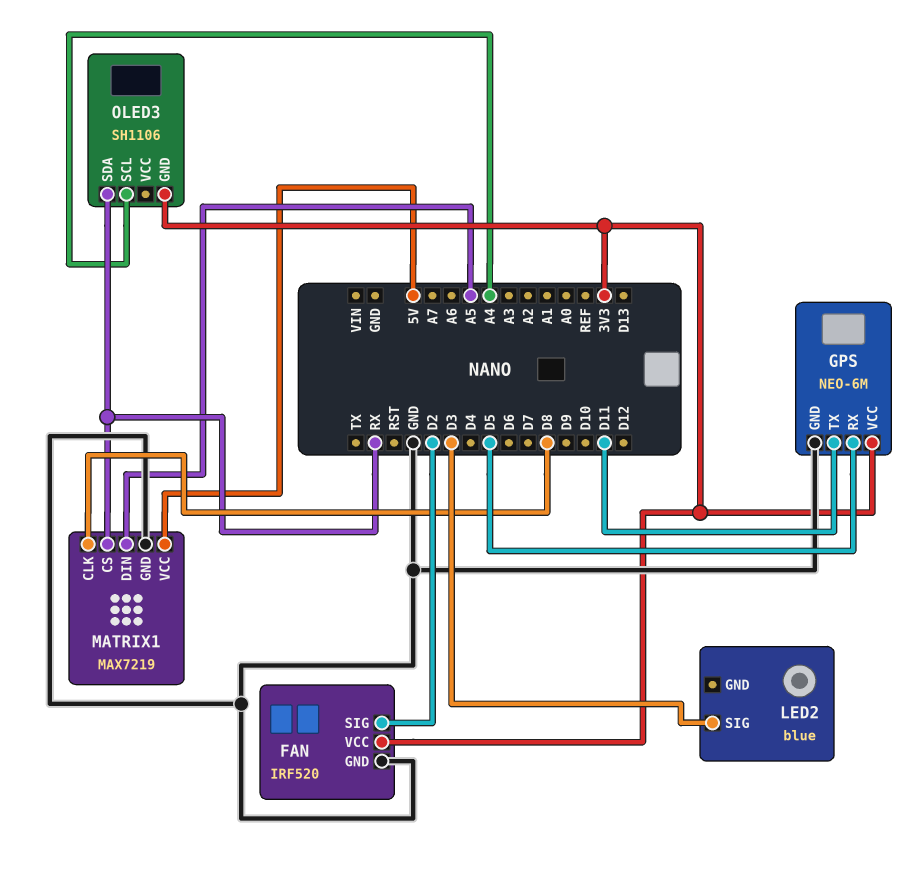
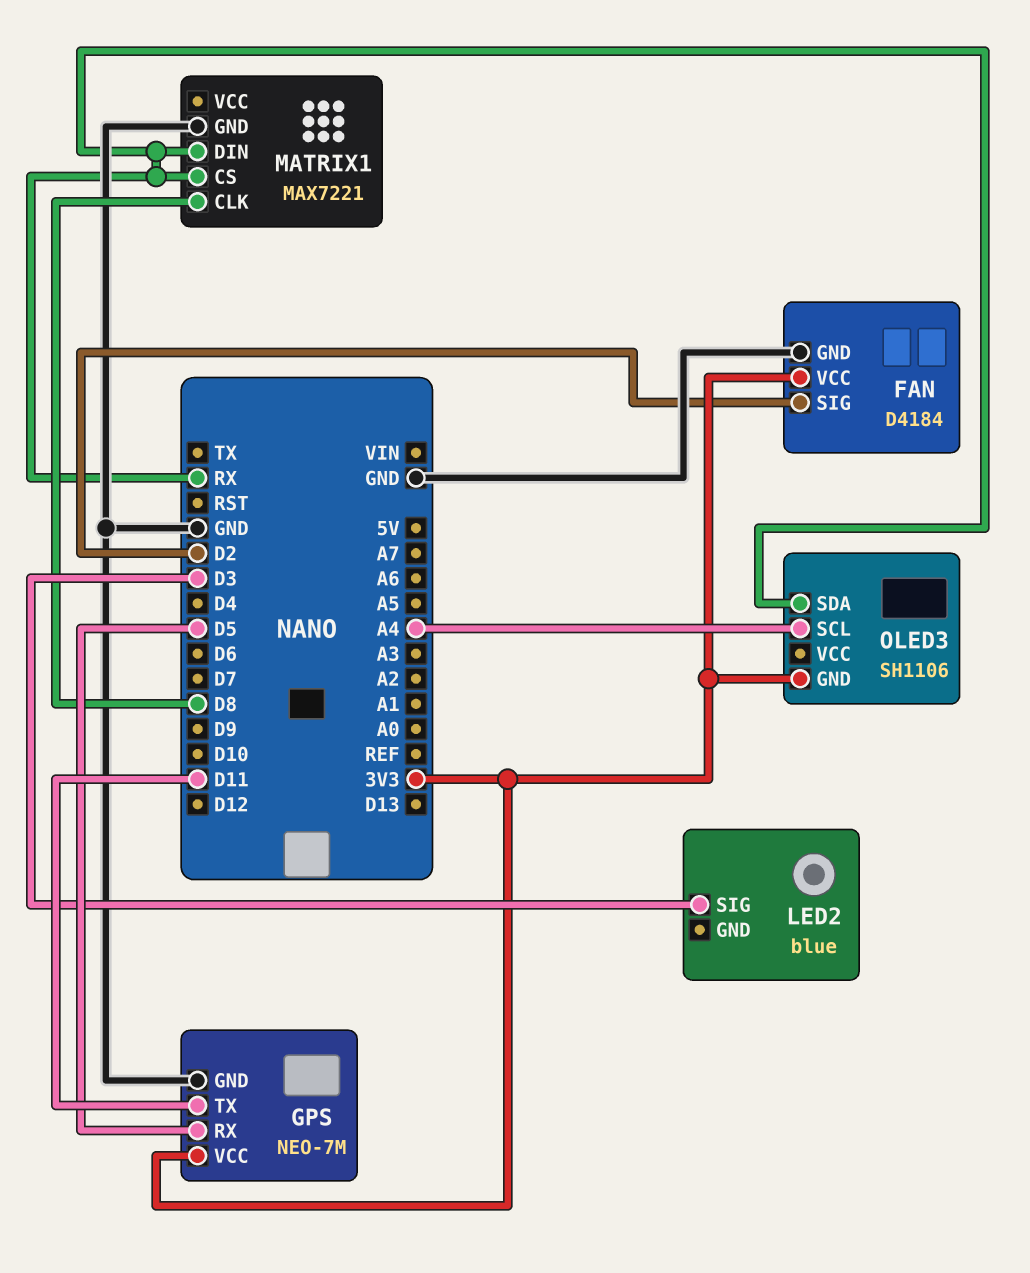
FAN: IRF520 -> D4184
GPS: NEO-6M -> NEO-7M
MATRIX1: MAX7219 -> MAX7221
MATRIX1 pin DIN: A5 -> RX
MATRIX1 pin VCC: 5V -> none

